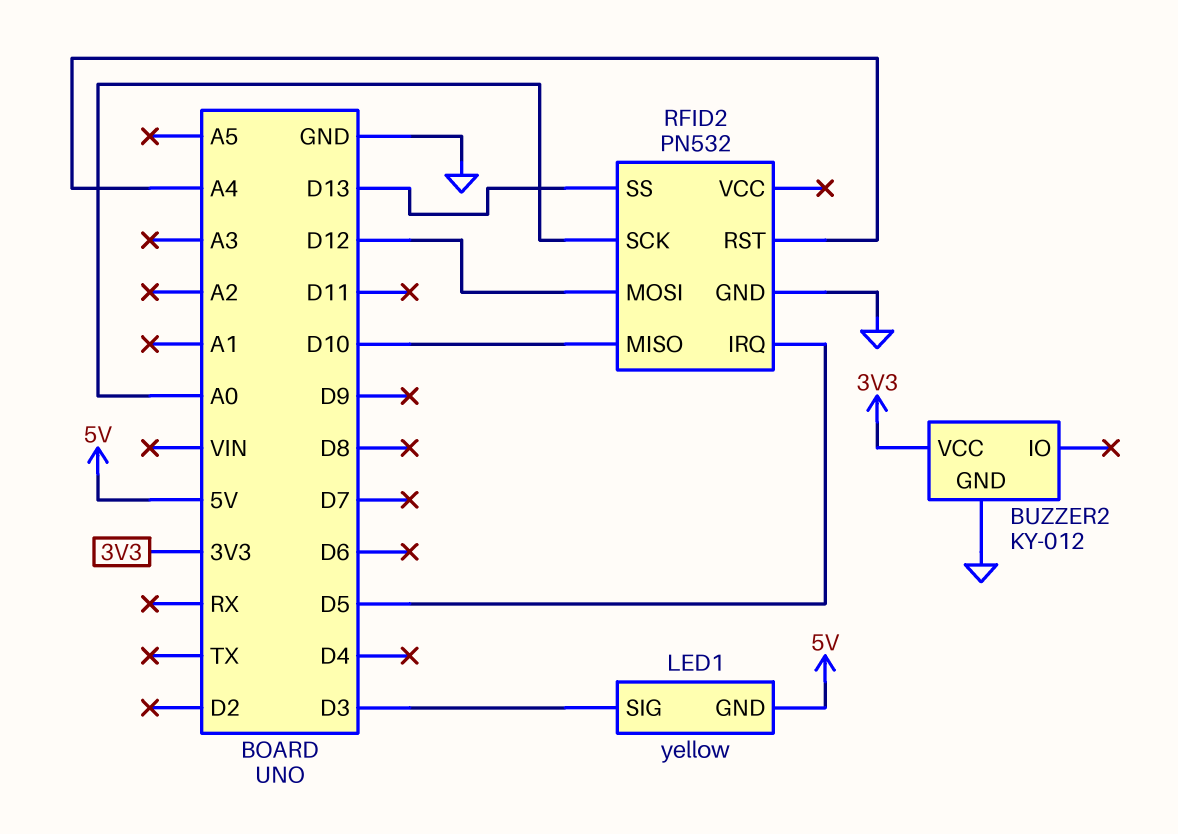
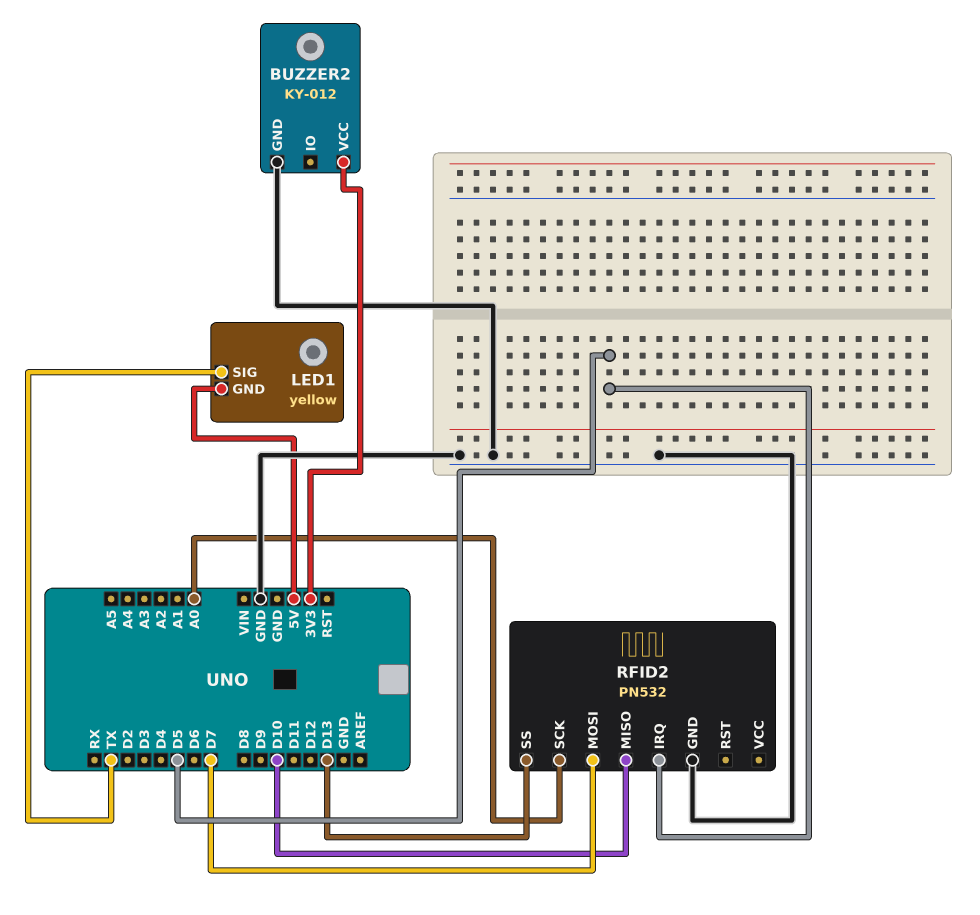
LED1 pin SIG: D3 -> TX
RFID2 pin MOSI: D12 -> D7
RFID2 pin RST: A4 -> none

